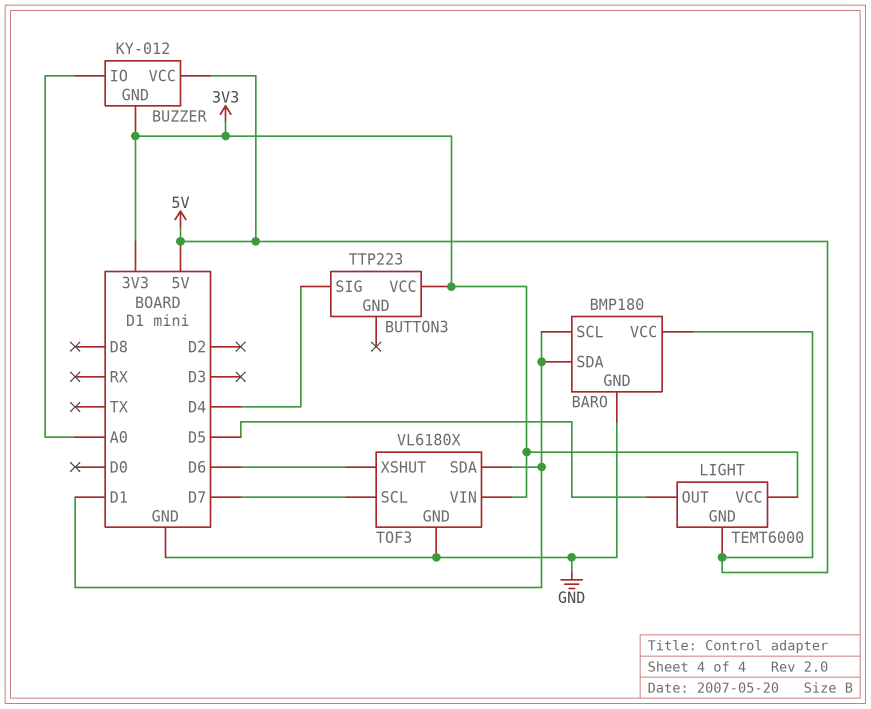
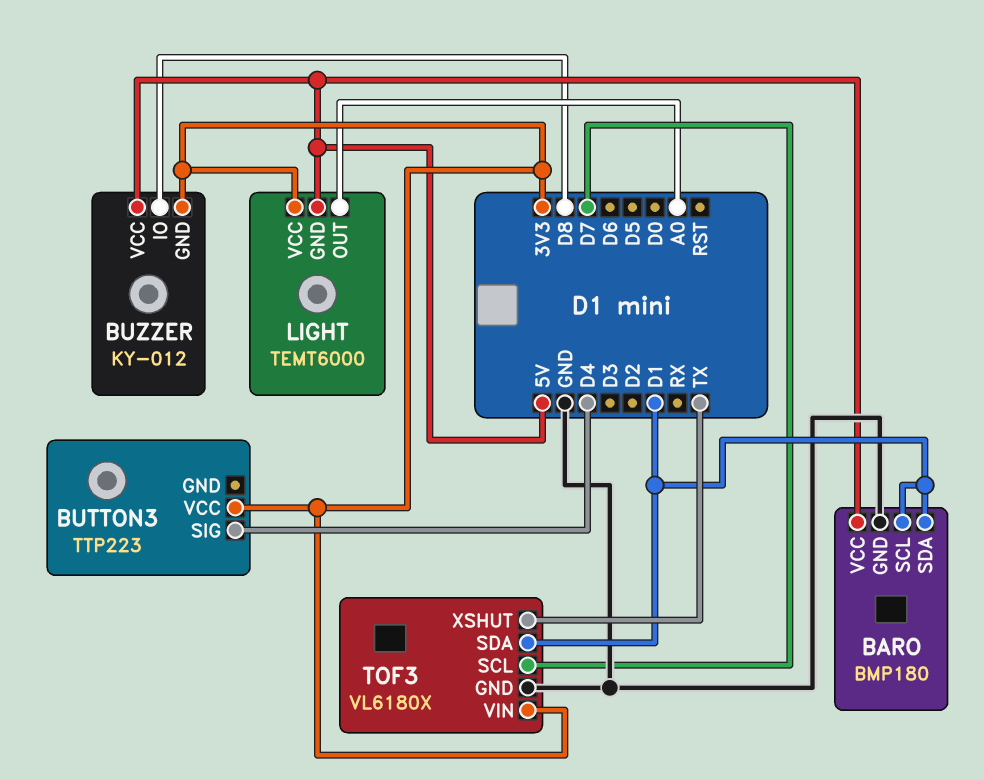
BUZZER pin IO: A0 -> D8
LIGHT pin OUT: D5 -> A0
TOF3 pin XSHUT: D6 -> TX

